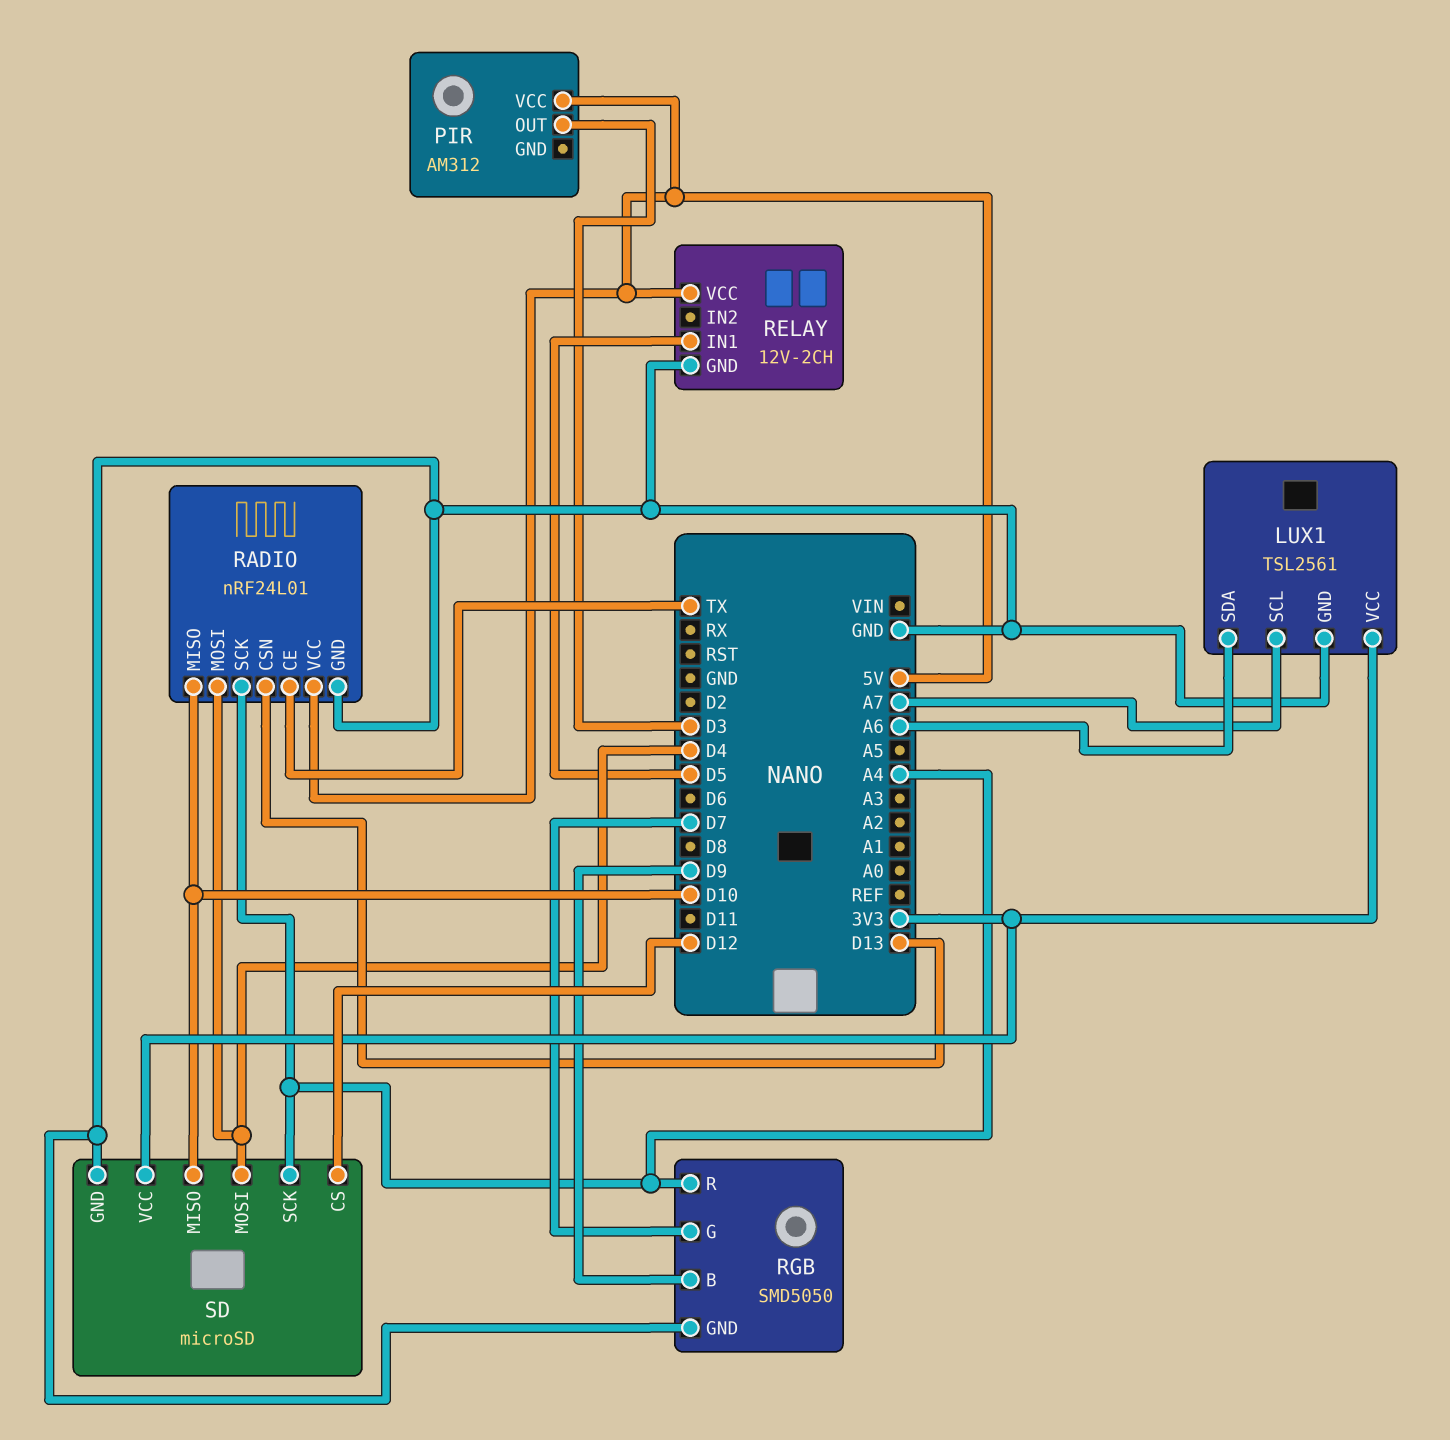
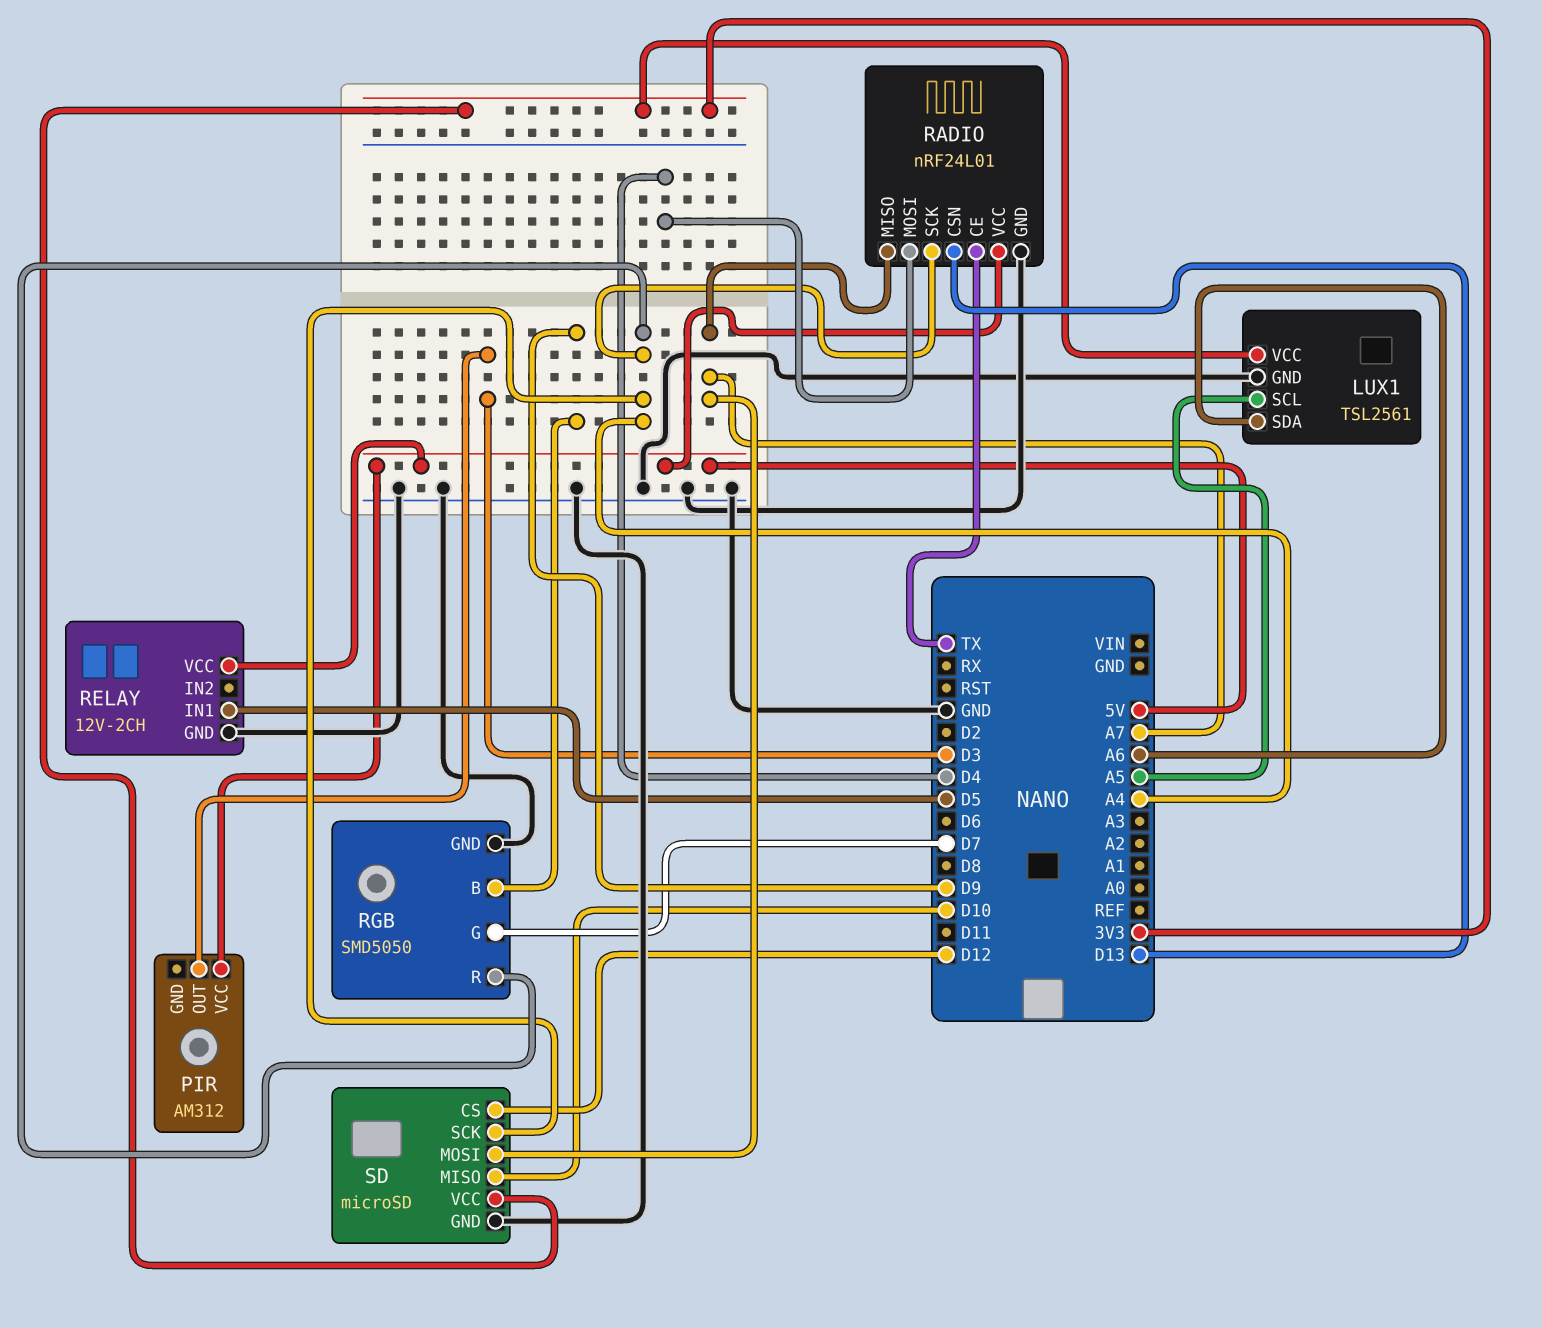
LUX1 pin SCL: A7 -> A5
RADIO pin MISO: D10 -> A7
SD pin MOSI: D4 -> A7

